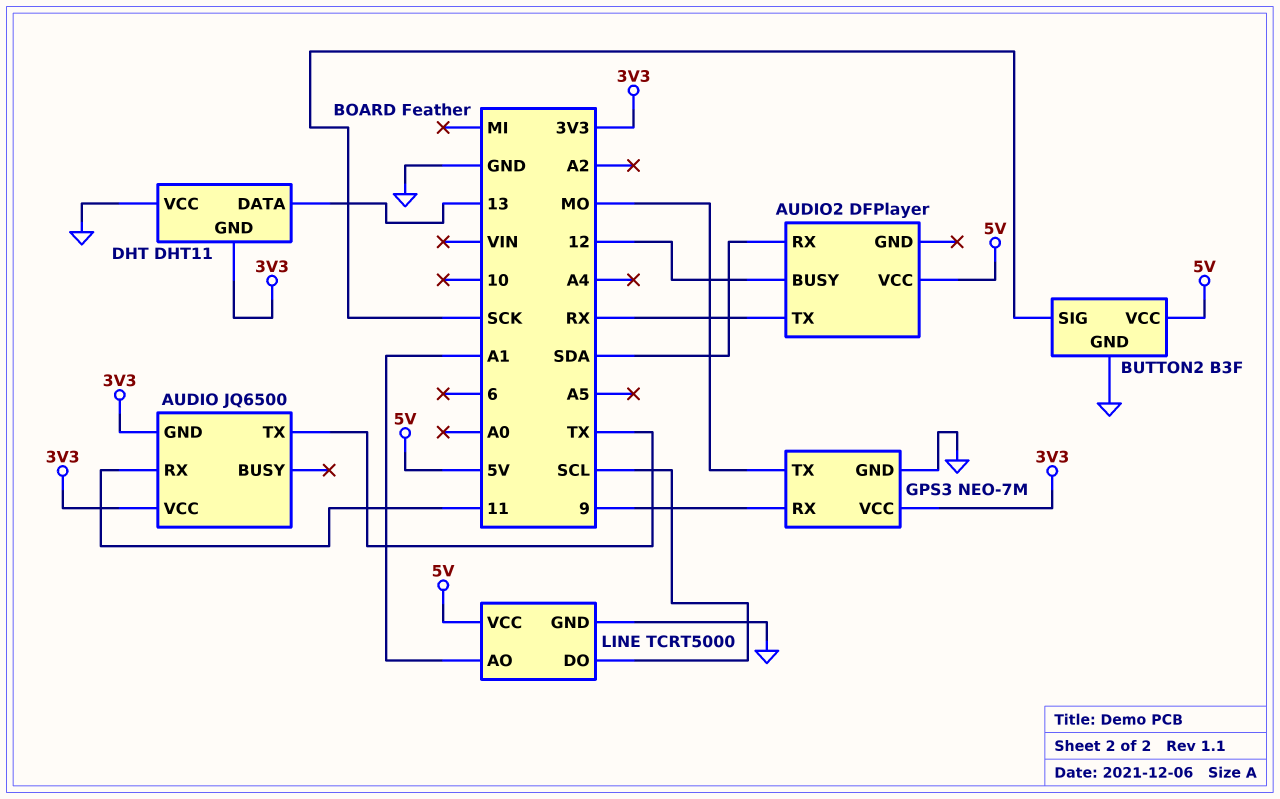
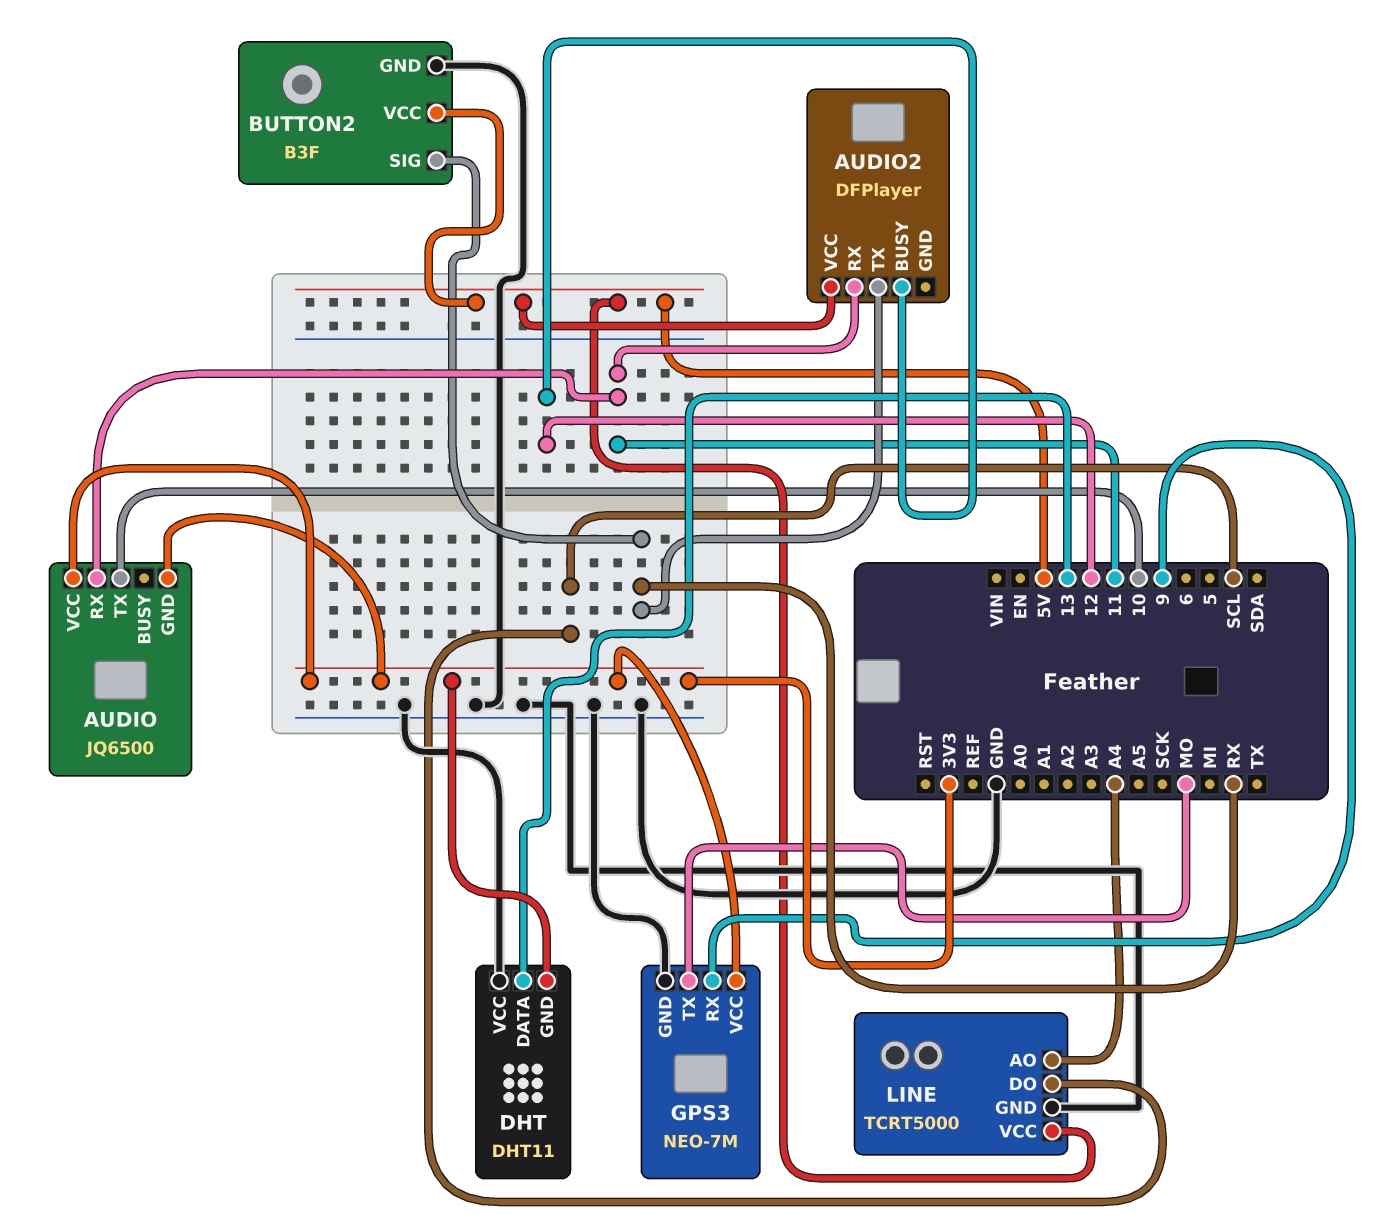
AUDIO pin TX: TX -> 10
AUDIO2 pin RX: SDA -> 11
BUTTON2 pin SIG: SCK -> RX
LINE pin AO: A1 -> A4

